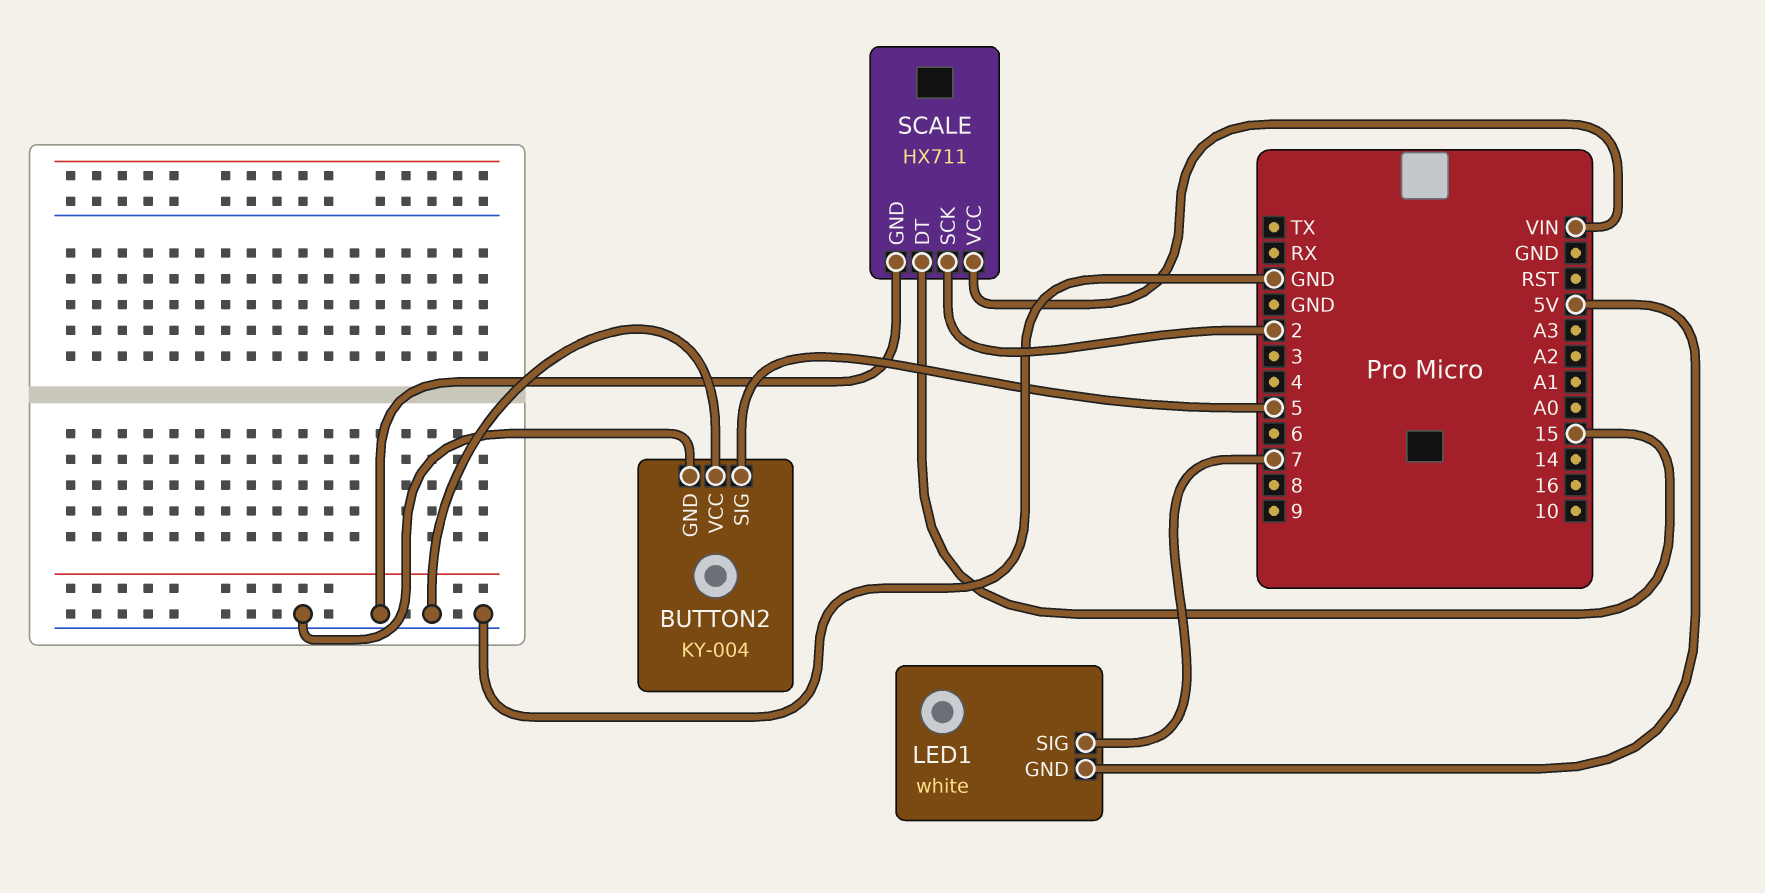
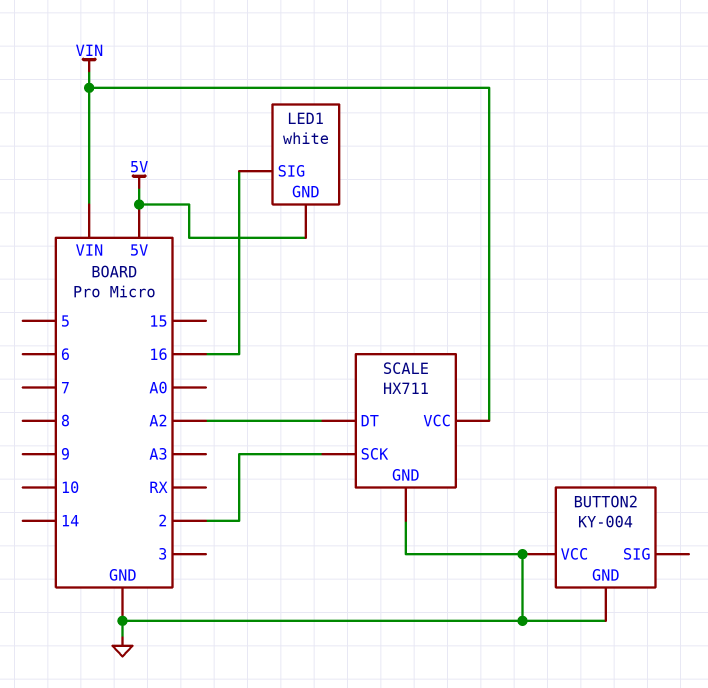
BUTTON2 pin SIG: 5 -> none
LED1 pin SIG: 7 -> 16
SCALE pin DT: 15 -> A2

